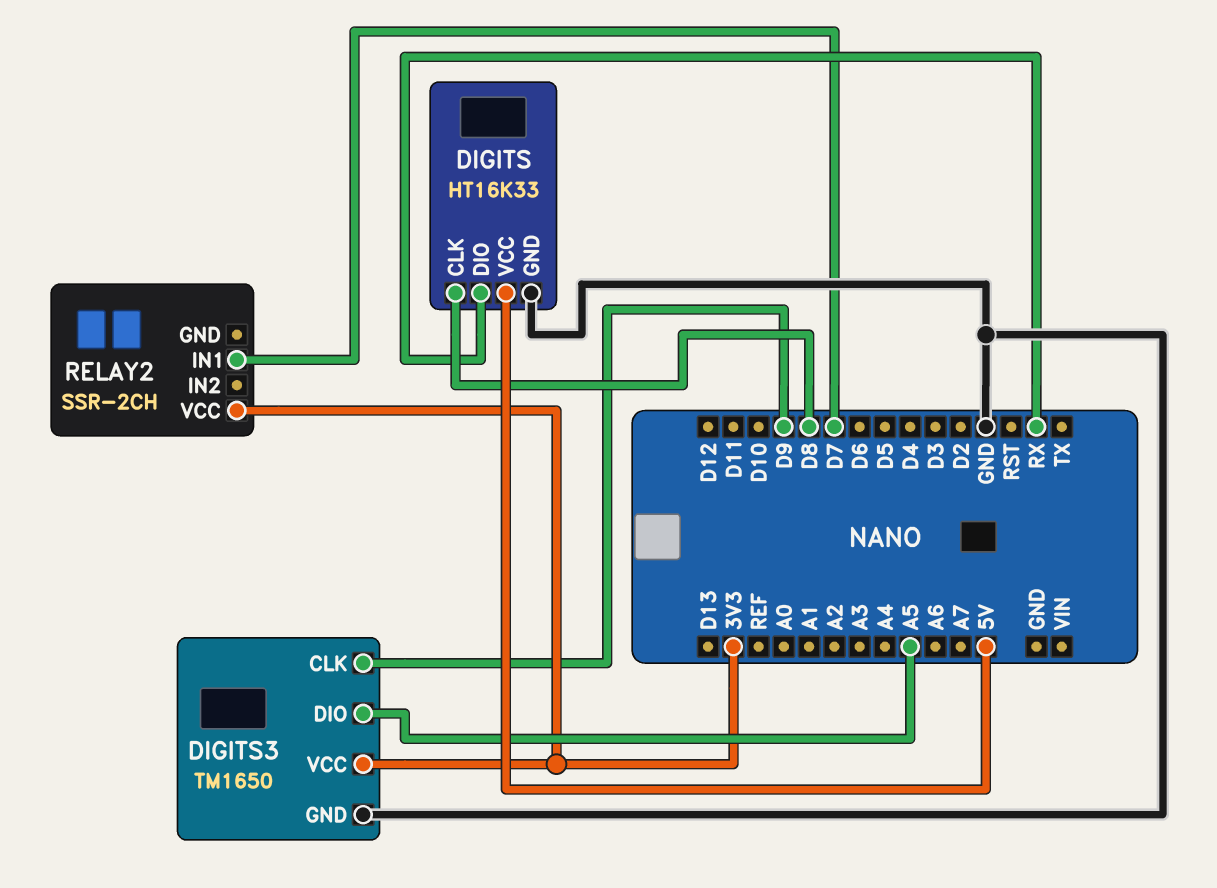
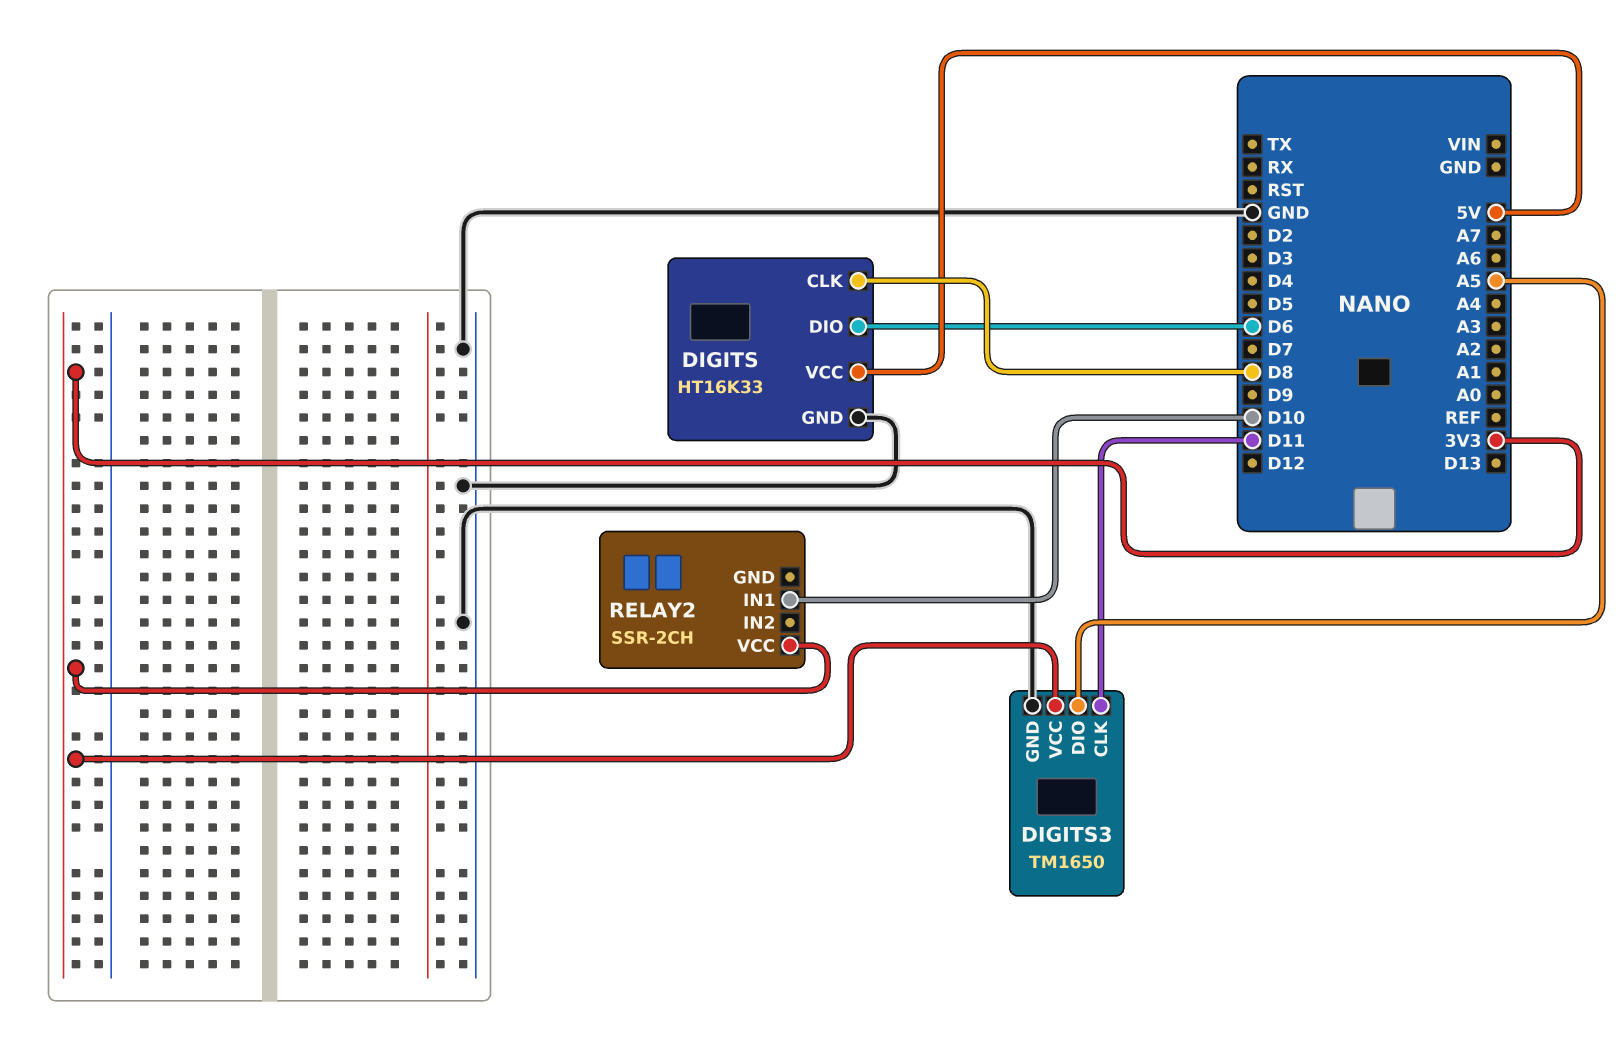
DIGITS pin DIO: RX -> D6
DIGITS3 pin CLK: D9 -> D11
RELAY2 pin IN1: D7 -> D10

